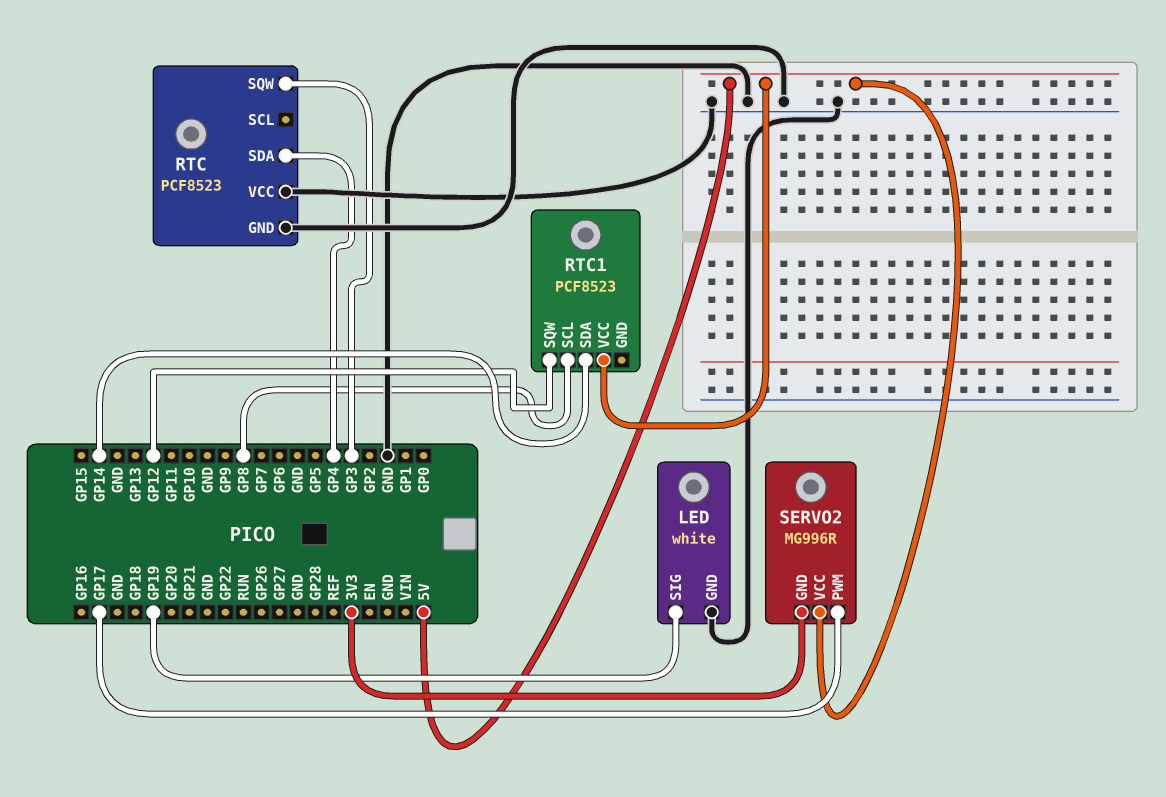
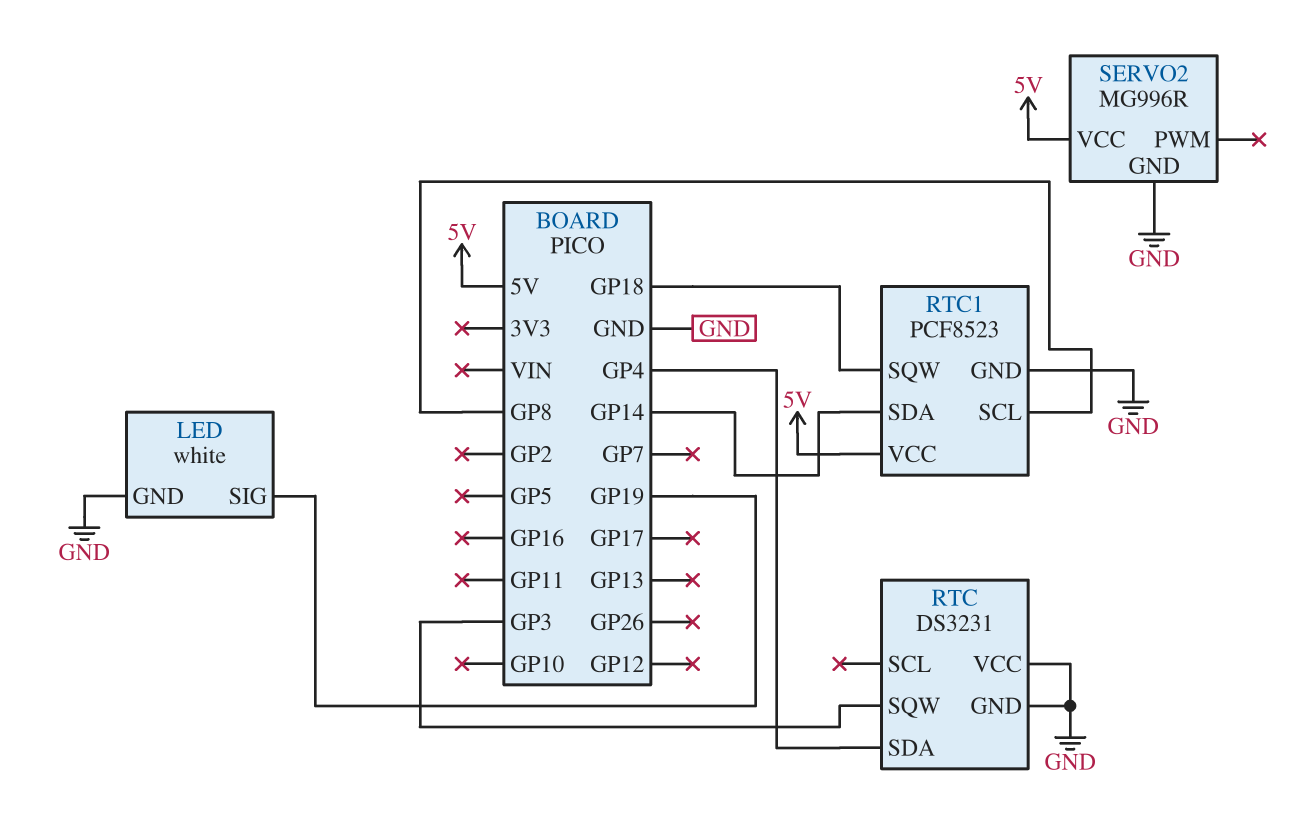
RTC: PCF8523 -> DS3231
RTC1 pin GND: none -> GND
RTC1 pin SQW: GP12 -> GP18
SERVO2 pin GND: 3V3 -> GND
SERVO2 pin PWM: GP17 -> none

